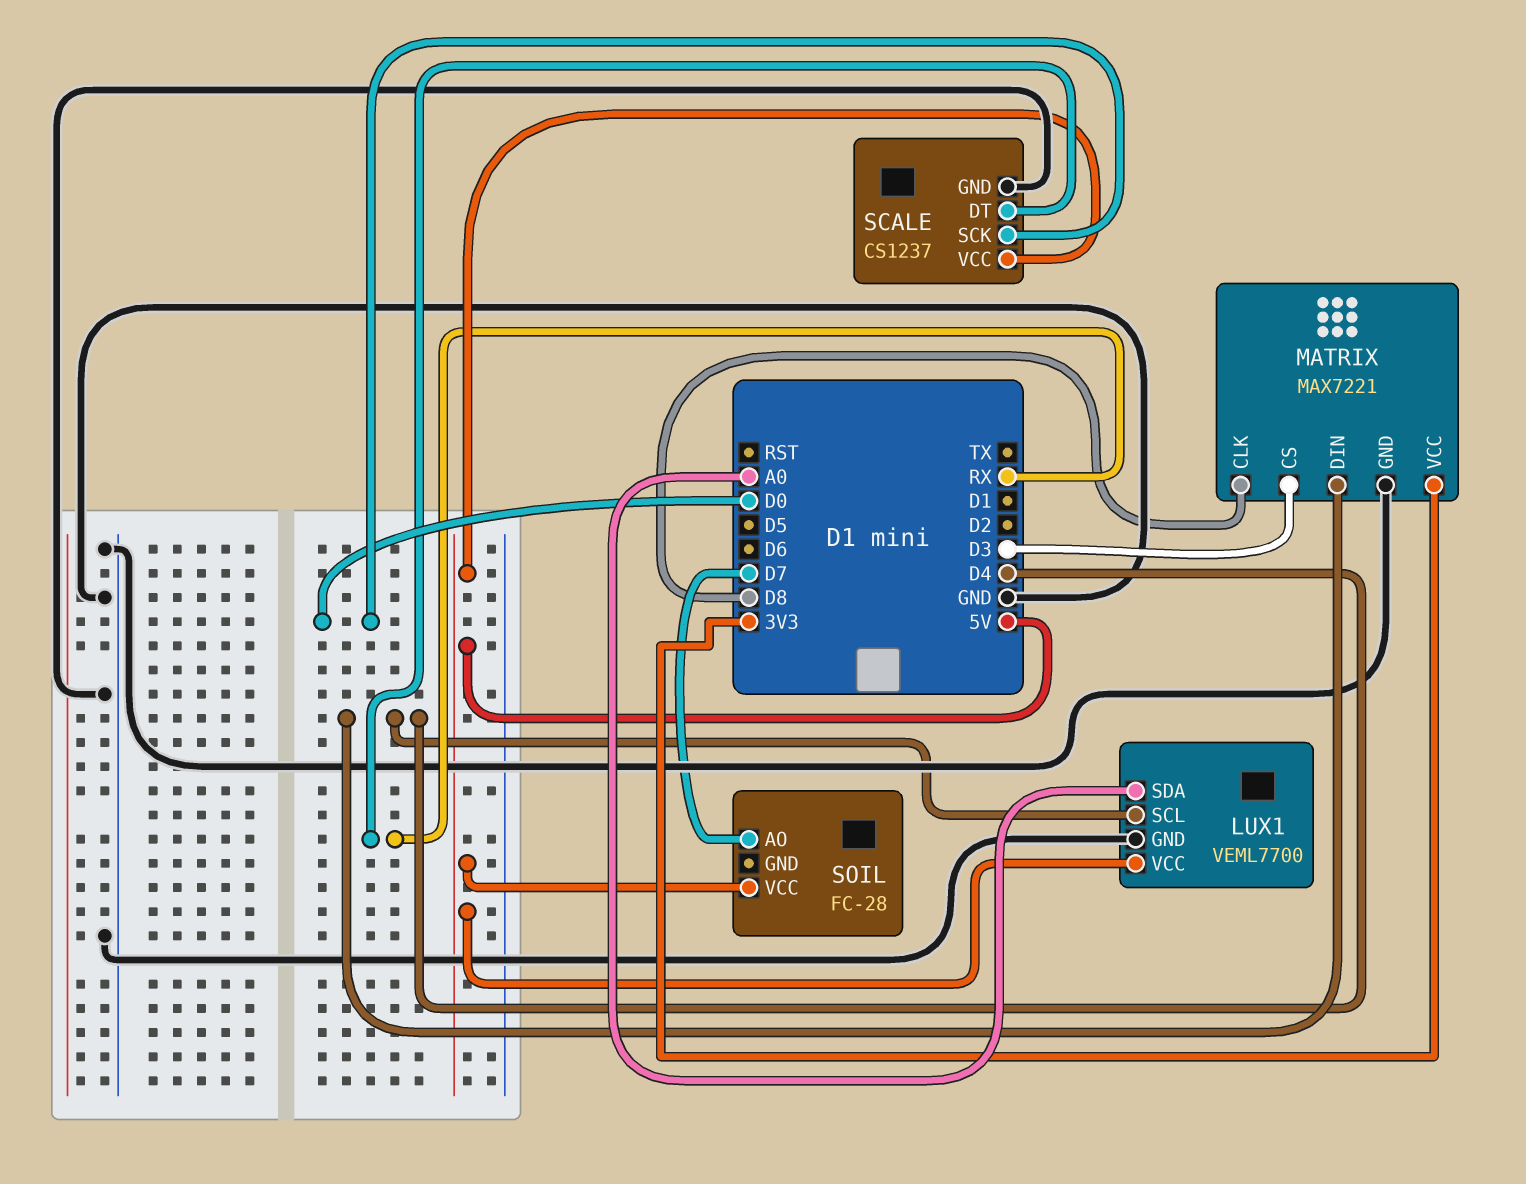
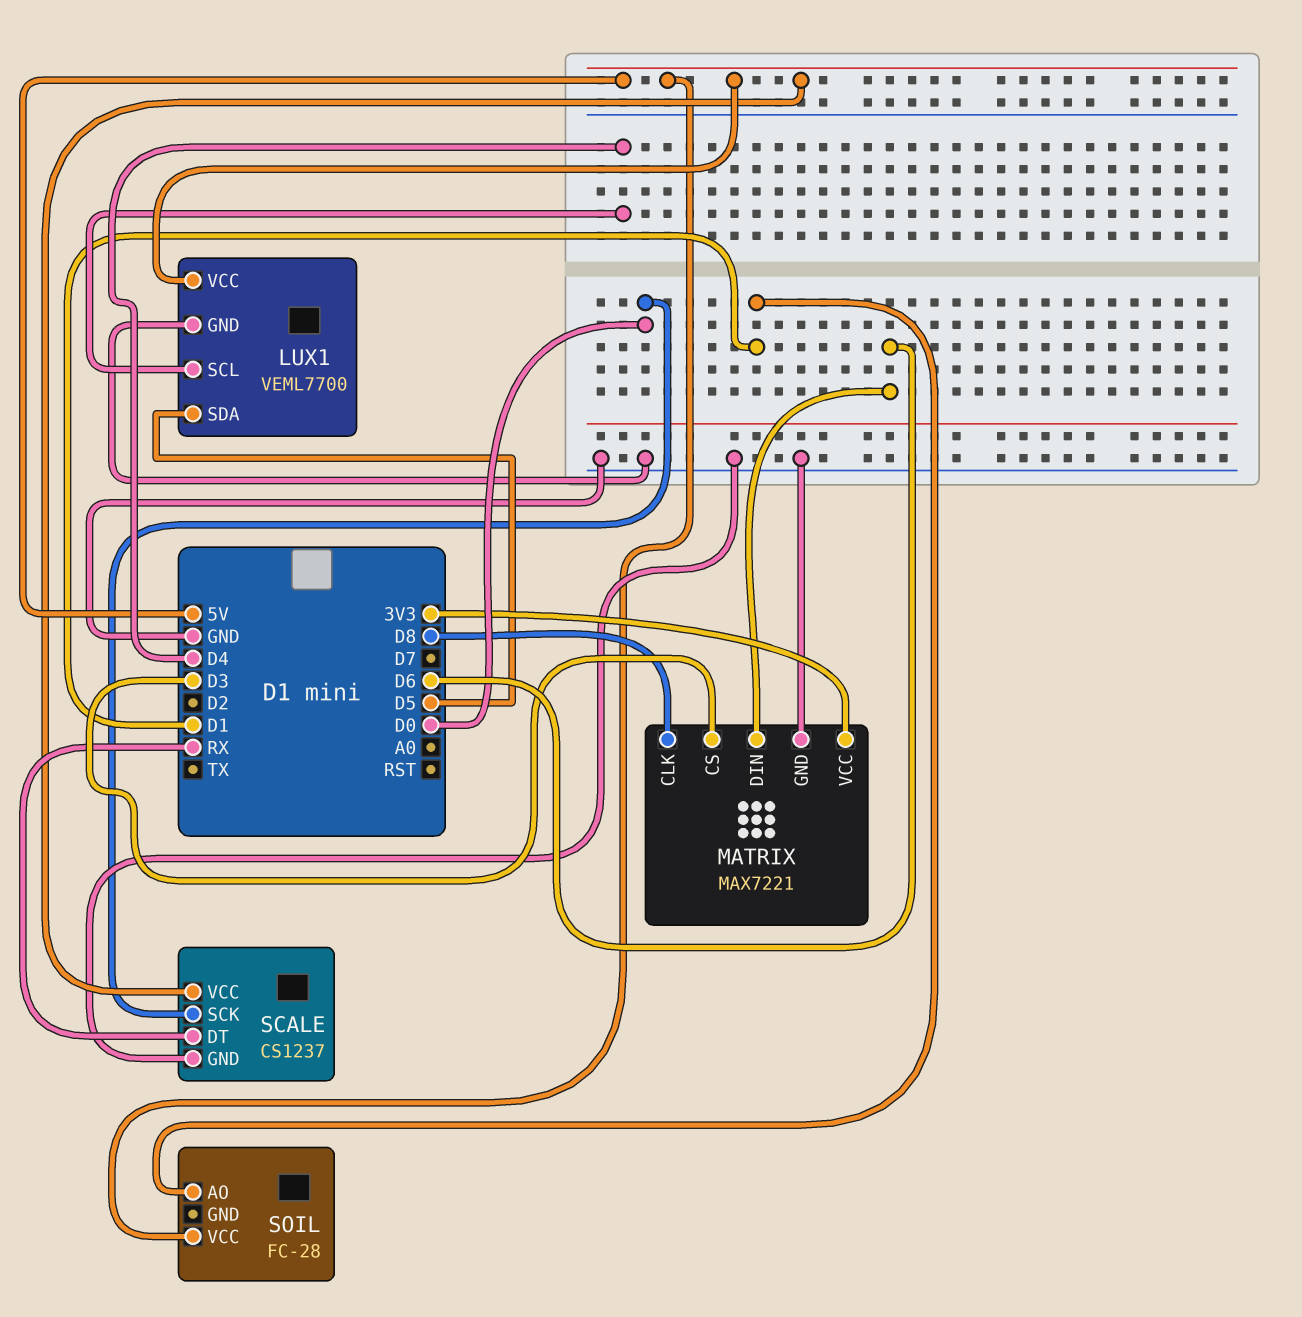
LUX1 pin SDA: A0 -> D5
MATRIX pin DIN: D4 -> D6
SOIL pin AO: D7 -> D1

